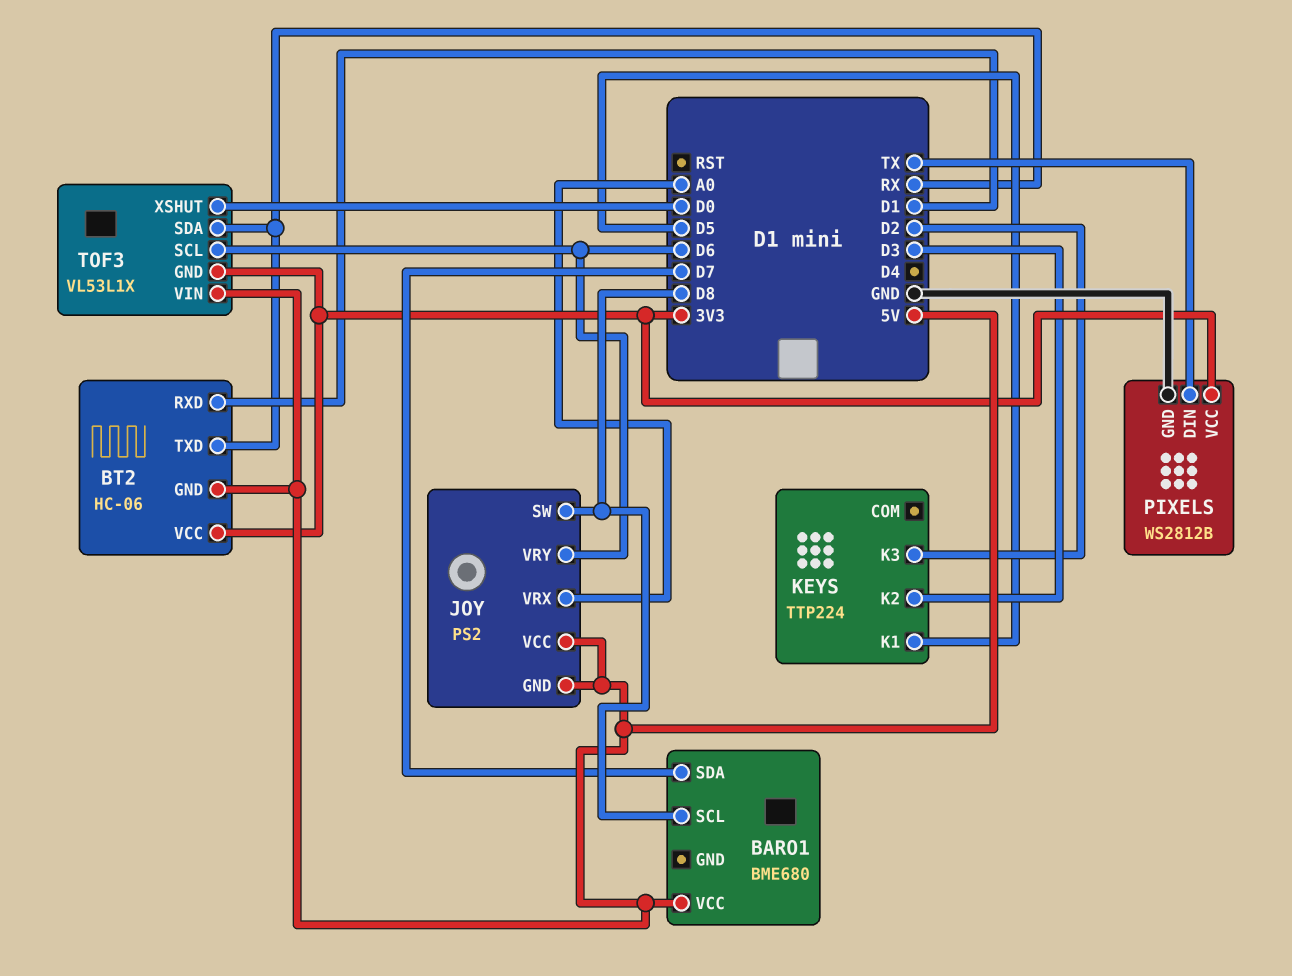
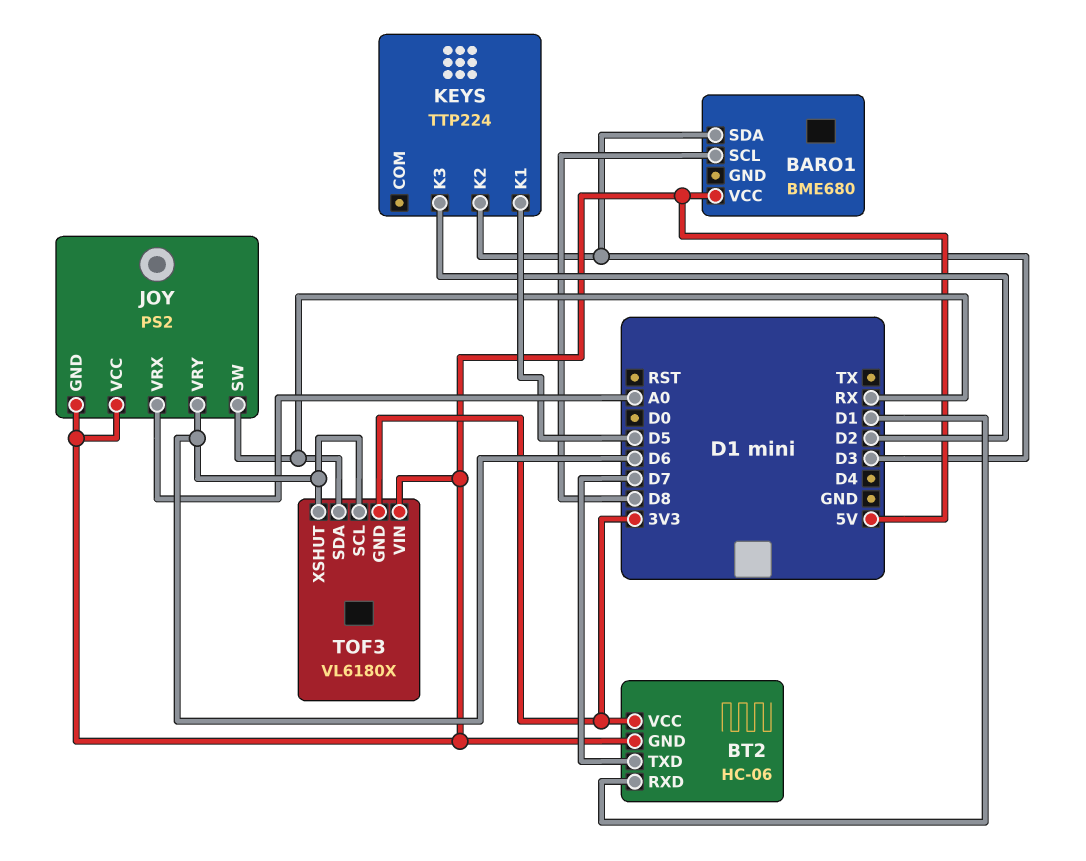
BARO1 pin SDA: D7 -> D3
BT2 pin TXD: RX -> D7
JOY pin SW: D8 -> RX
PIXELS: WS2812B -> none
PIXELS pin DIN: TX -> none
PIXELS pin GND: GND -> none
PIXELS pin VCC: 3V3 -> none
TOF3: VL53L1X -> VL6180X
TOF3 pin XSHUT: D0 -> D6

